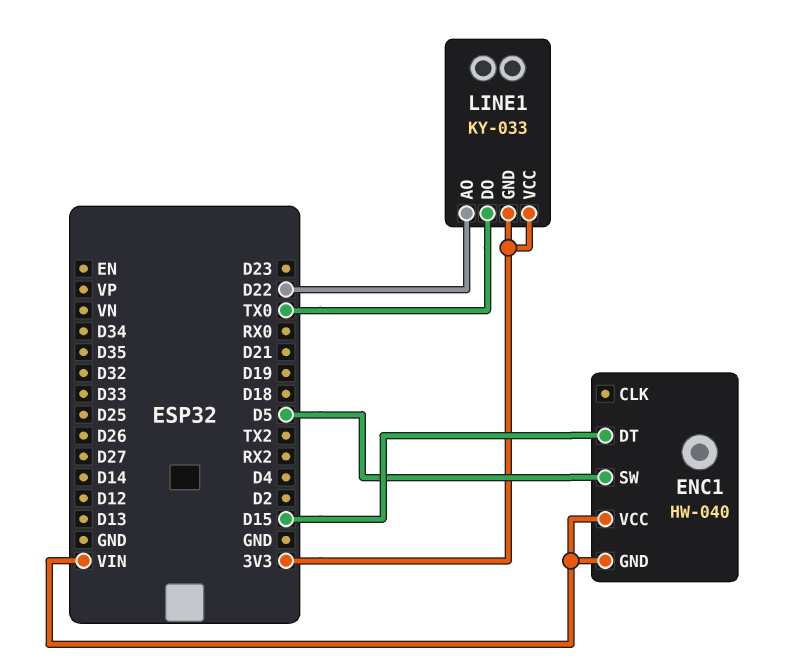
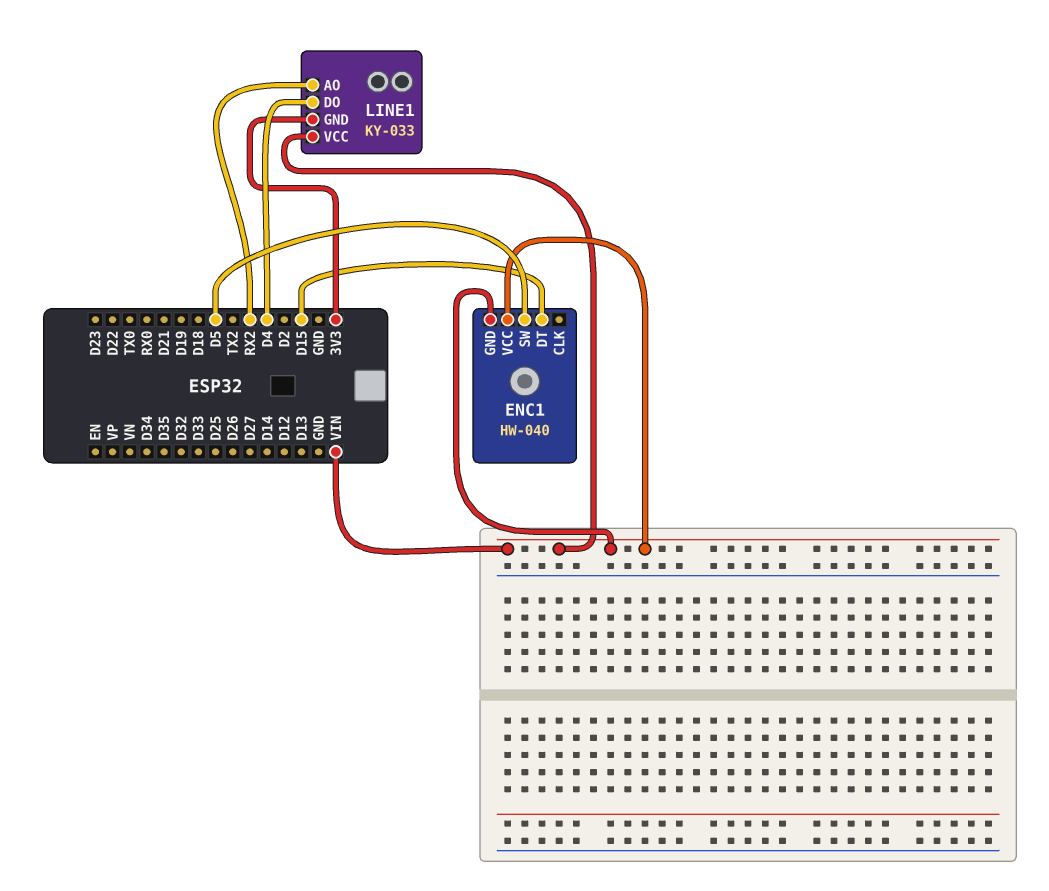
LINE1 pin AO: D22 -> RX2
LINE1 pin DO: TX0 -> D4
LINE1 pin VCC: 3V3 -> VIN

